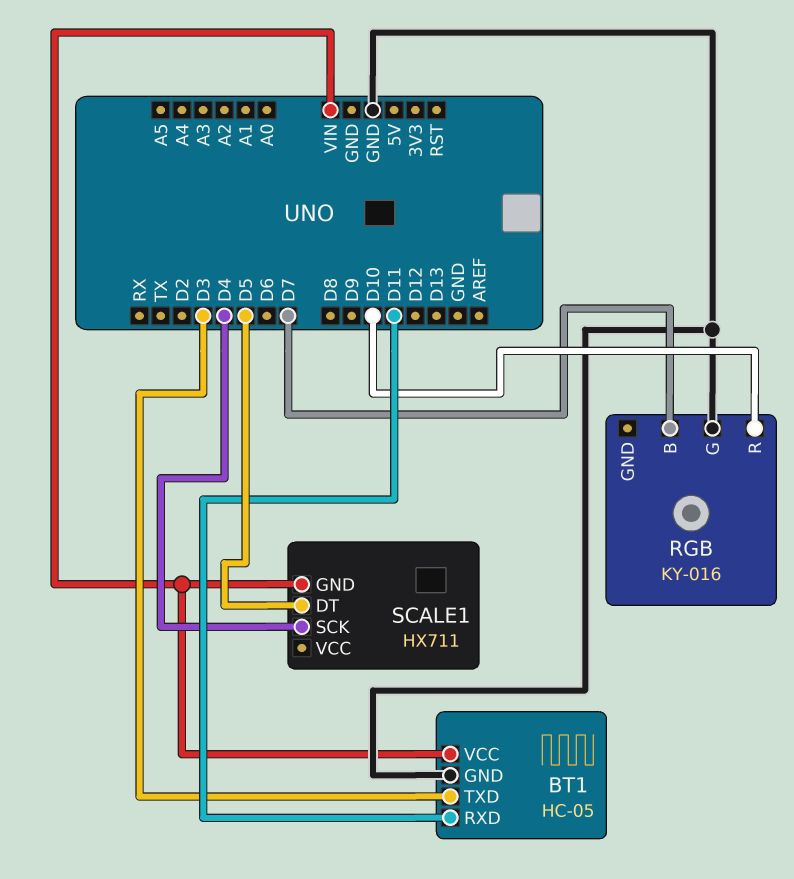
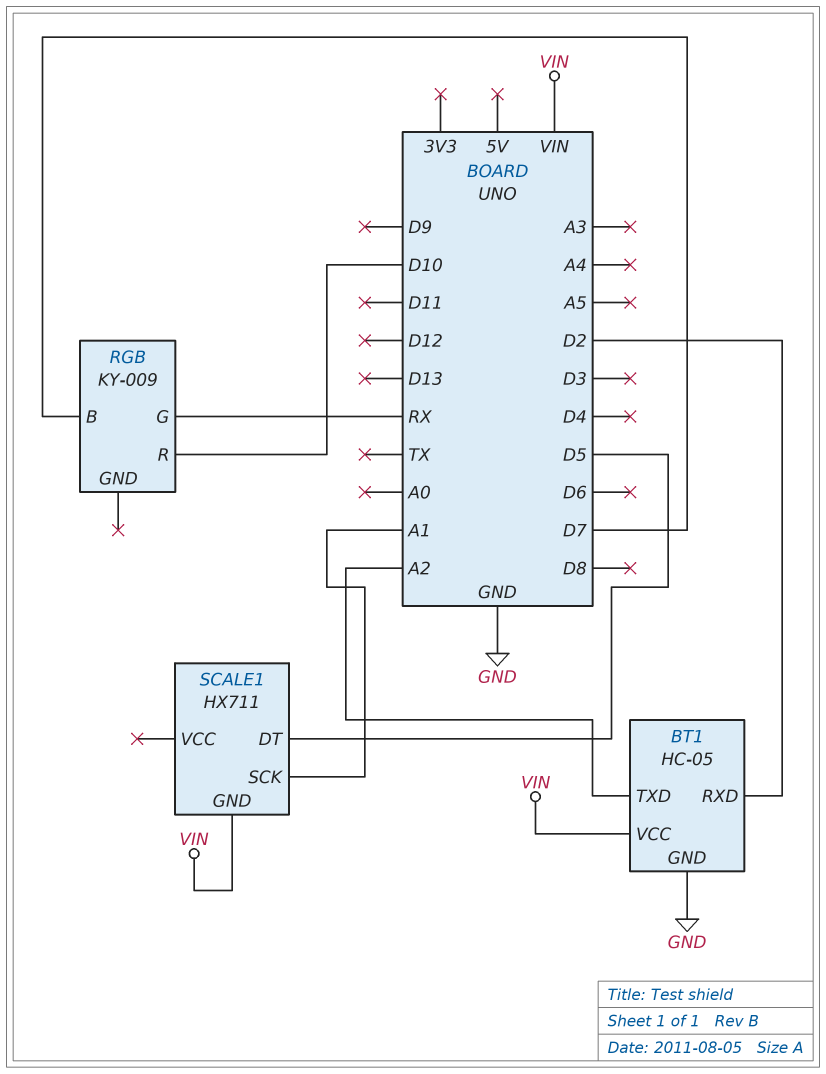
BT1 pin RXD: D11 -> D2
BT1 pin TXD: D3 -> A2
RGB: KY-016 -> KY-009
RGB pin G: GND -> RX
SCALE1 pin SCK: D4 -> A1

